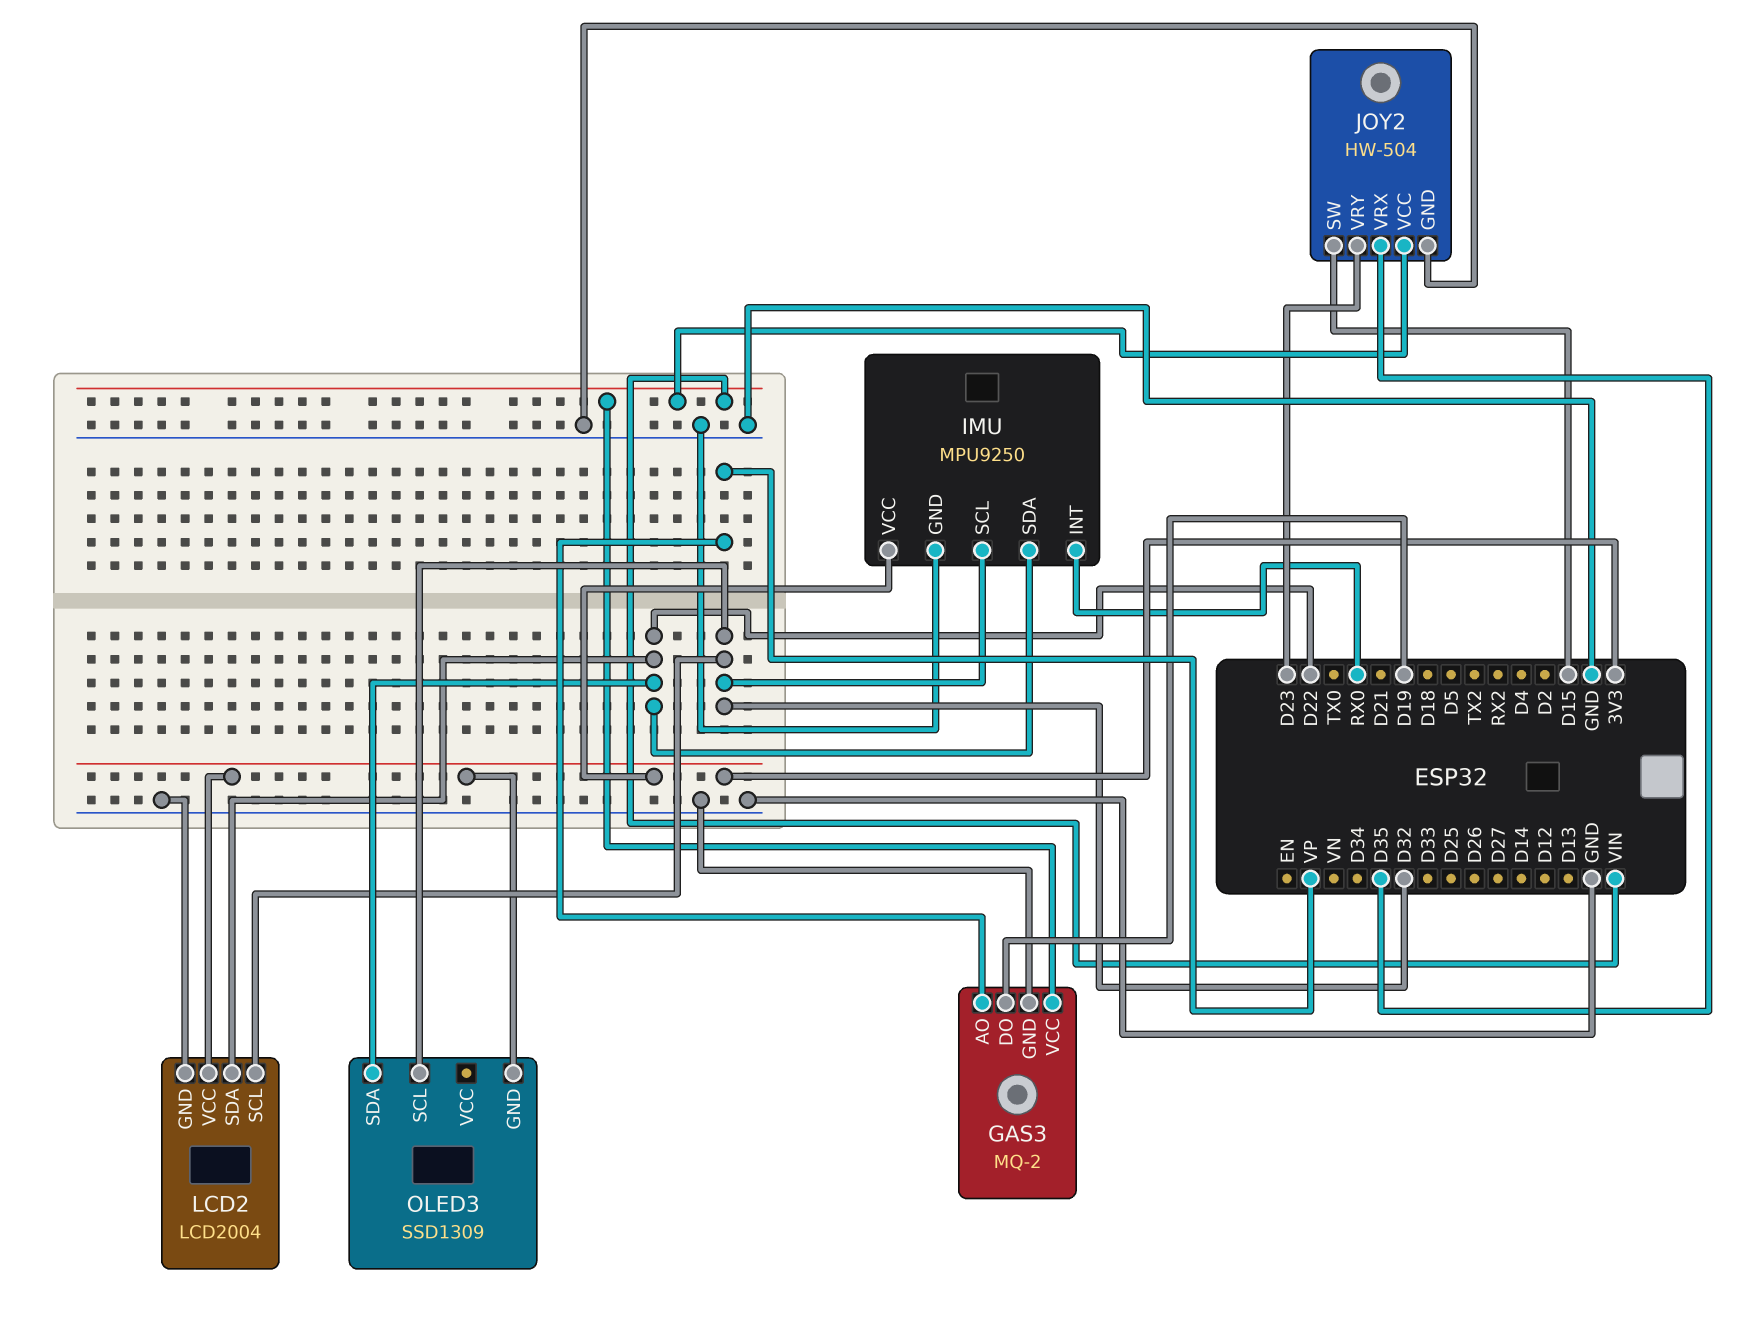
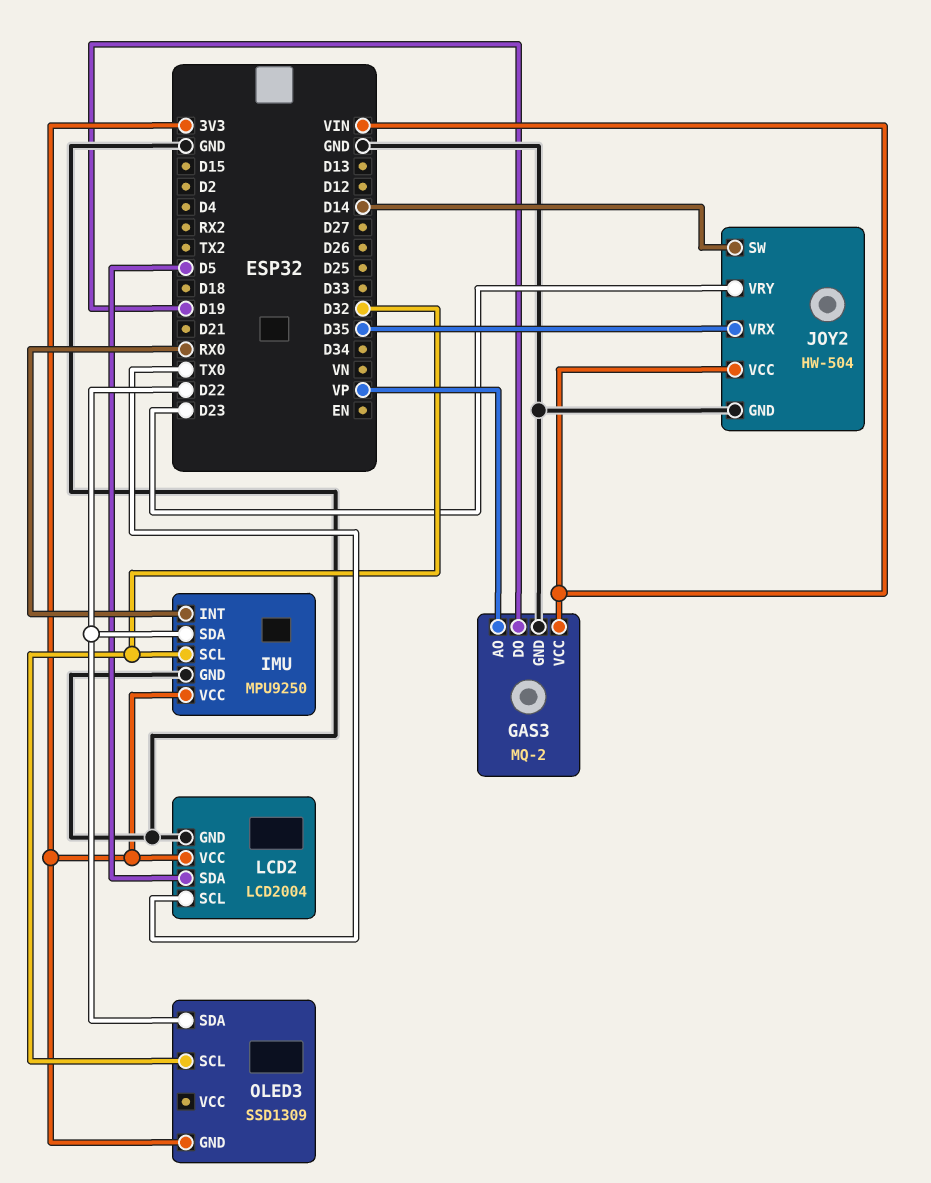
JOY2 pin SW: D15 -> D14
LCD2 pin SCL: D32 -> TX0
LCD2 pin SDA: D22 -> D5

